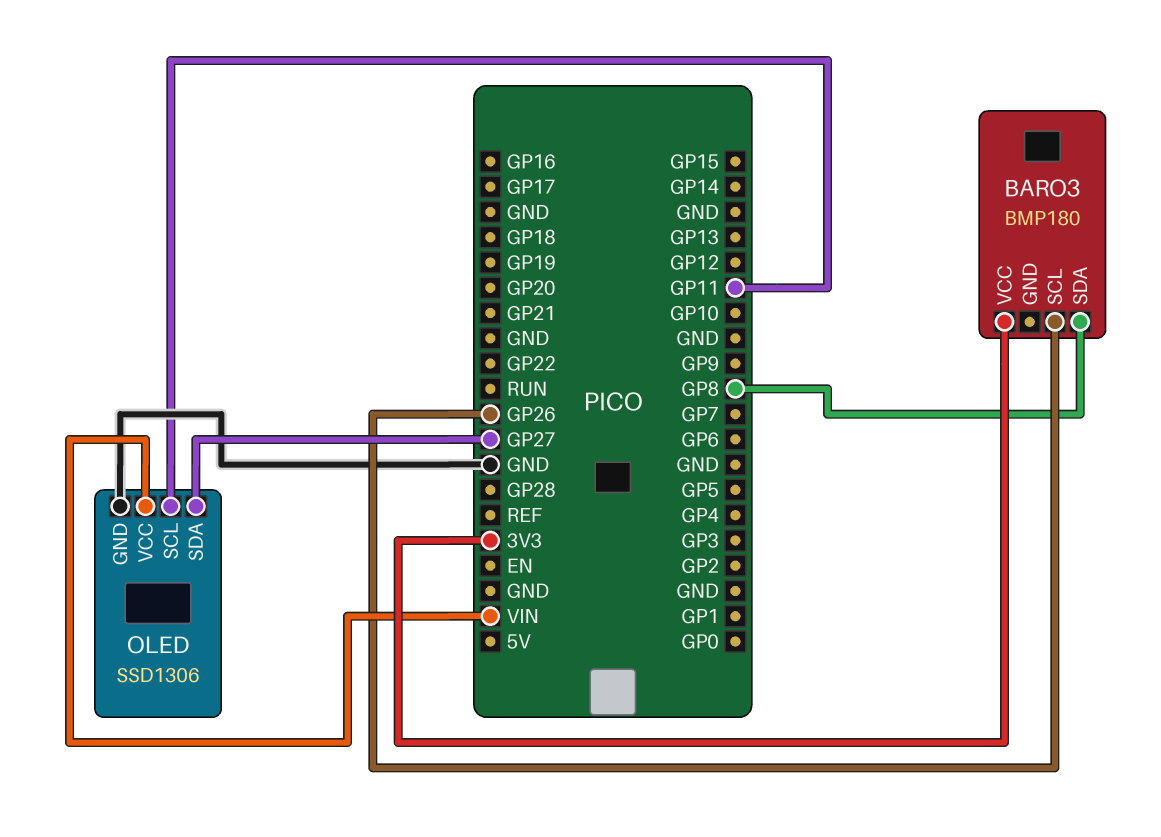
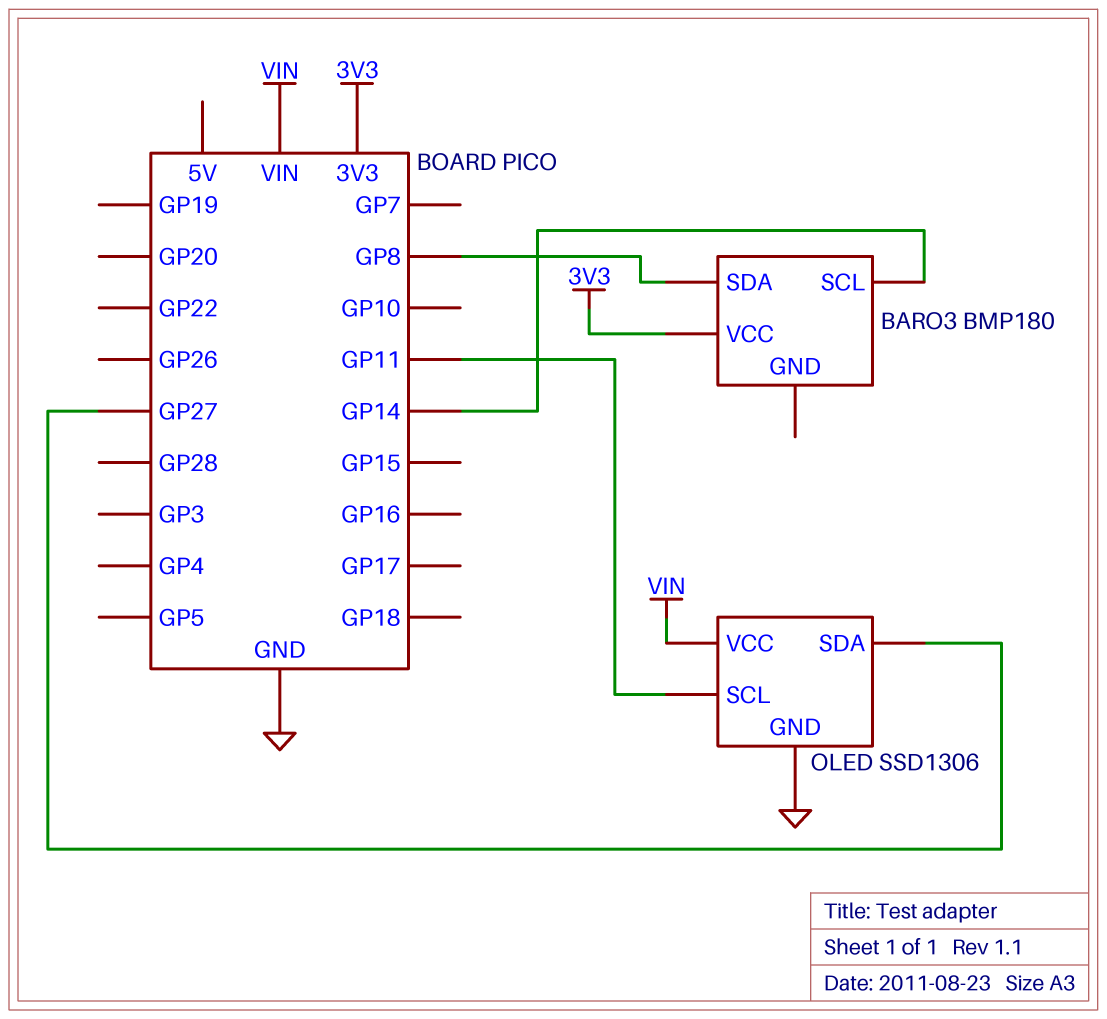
BARO3 pin SCL: GP26 -> GP14

